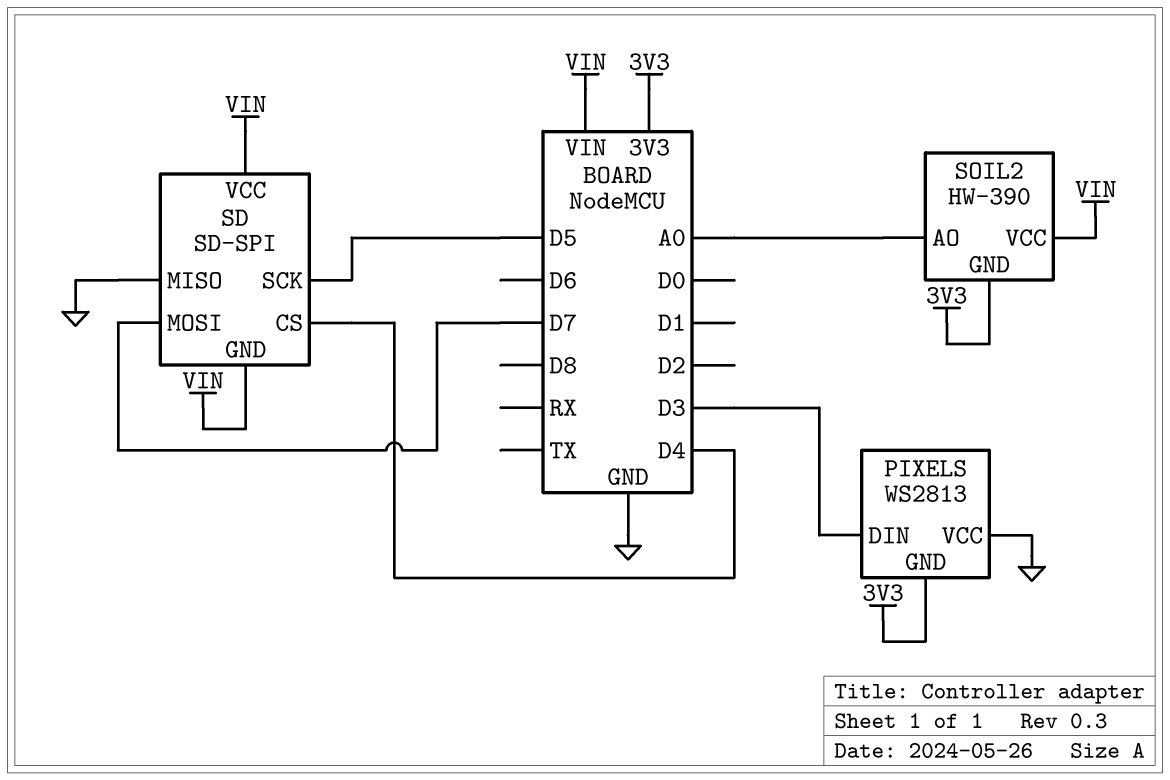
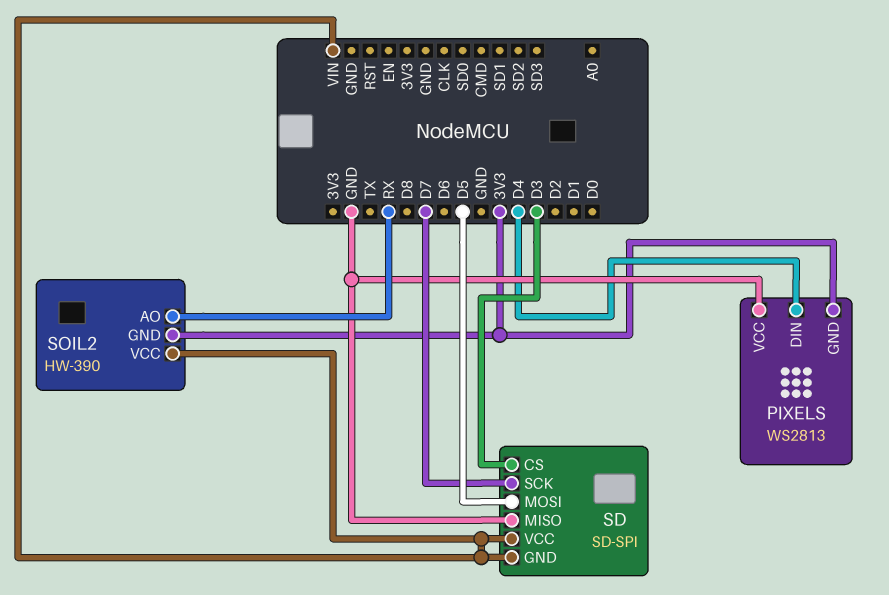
PIXELS pin DIN: D3 -> D4
SD pin CS: D4 -> D3
SD pin MOSI: D7 -> D5
SD pin SCK: D5 -> D7
SOIL2 pin AO: A0 -> RX

